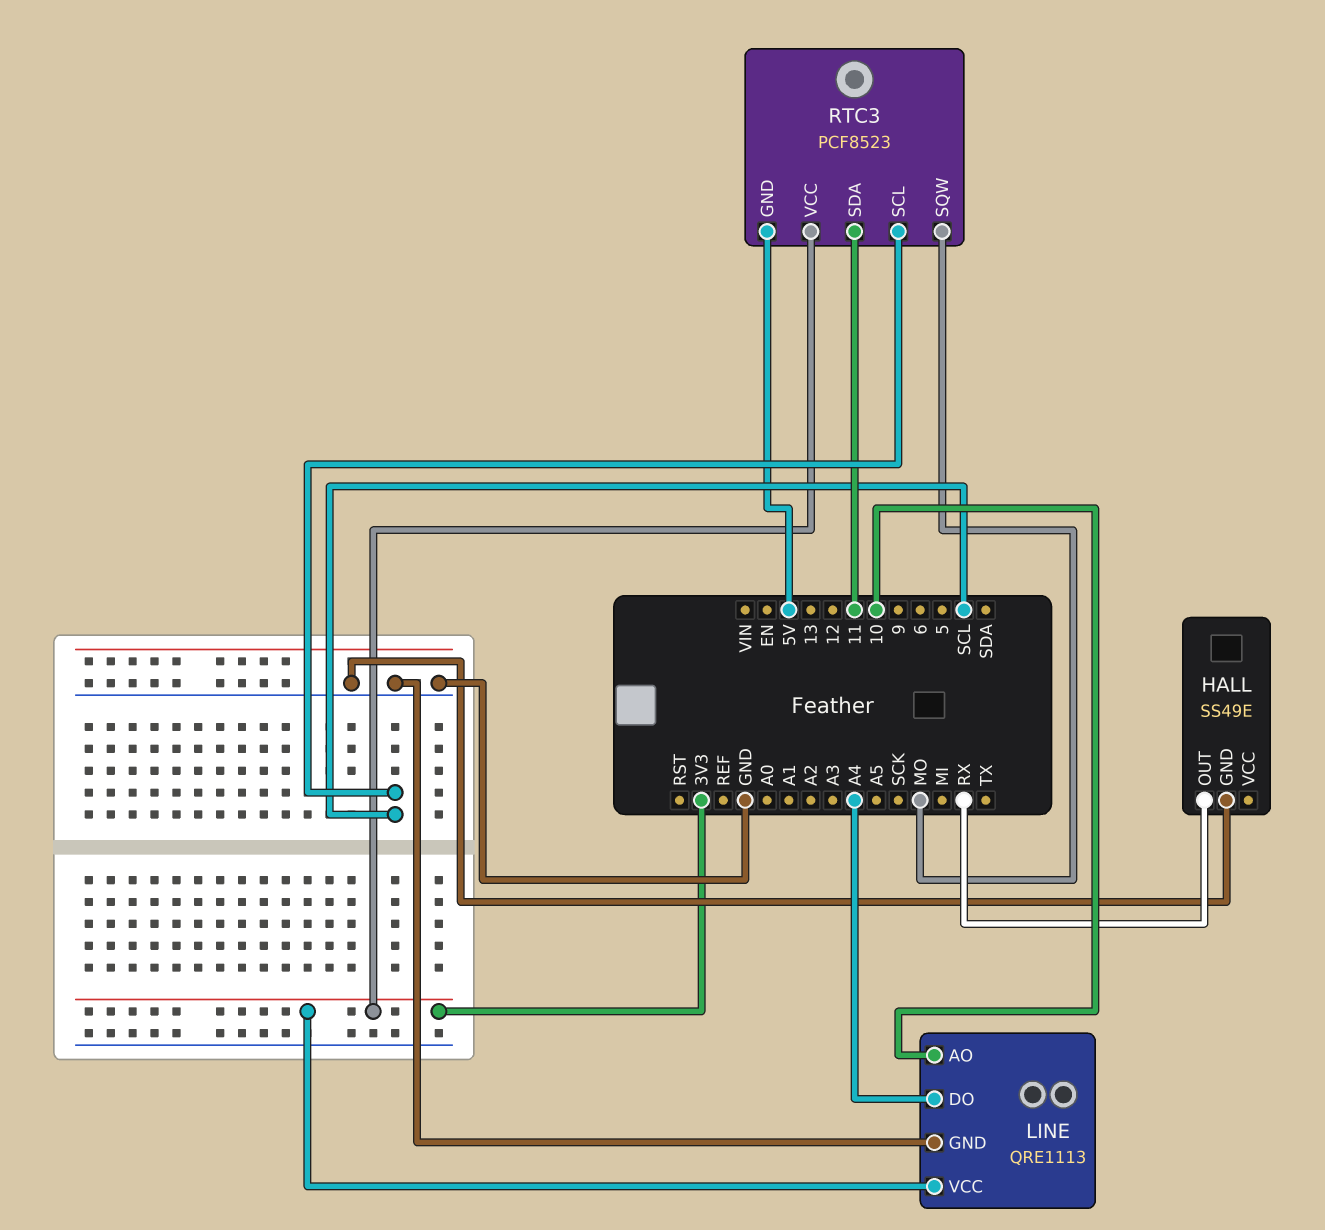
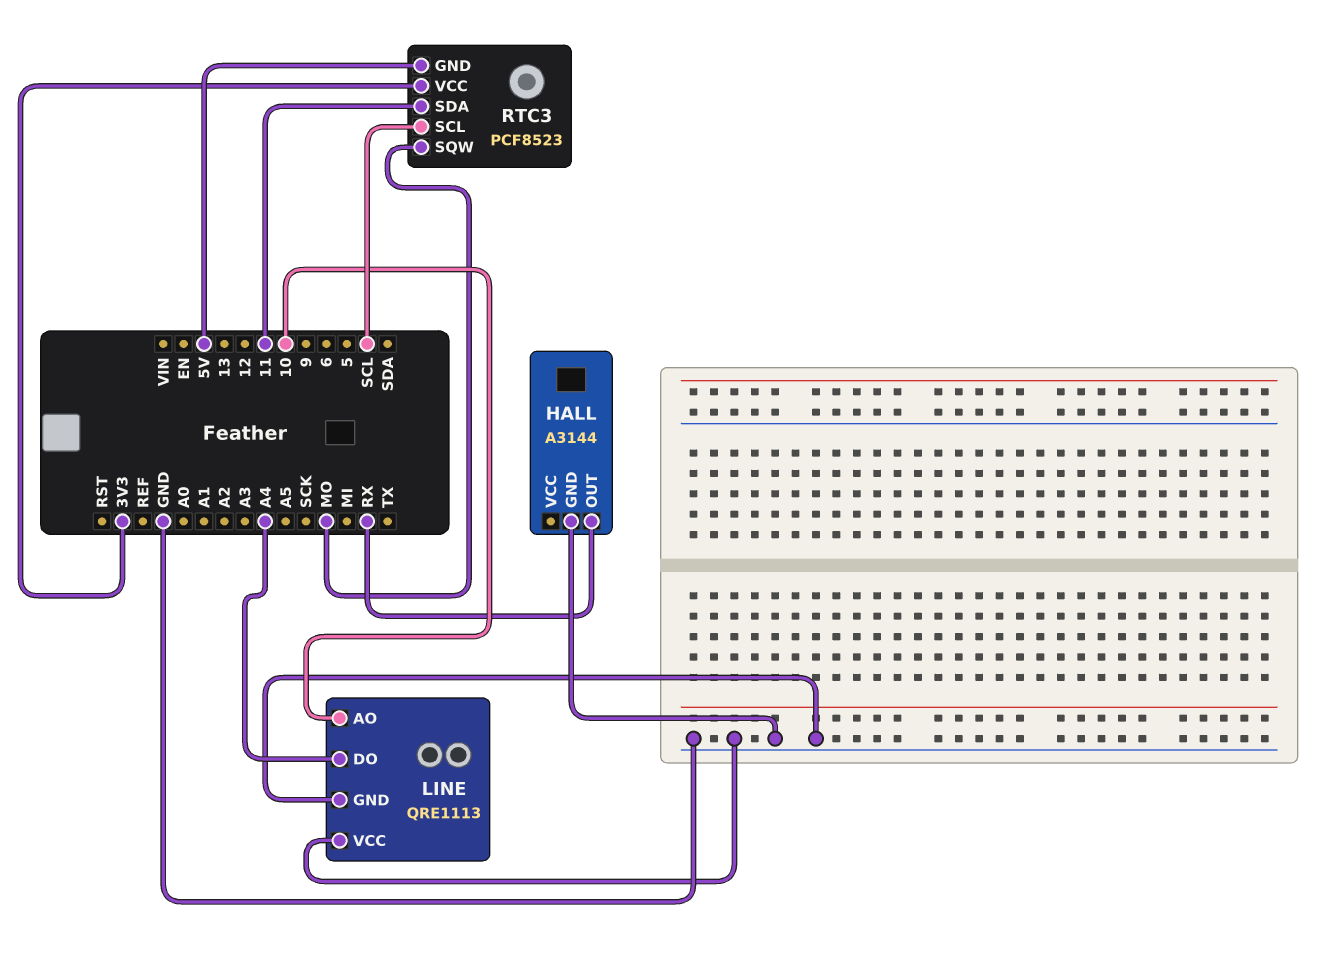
HALL: SS49E -> A3144
LINE pin VCC: 3V3 -> GND

